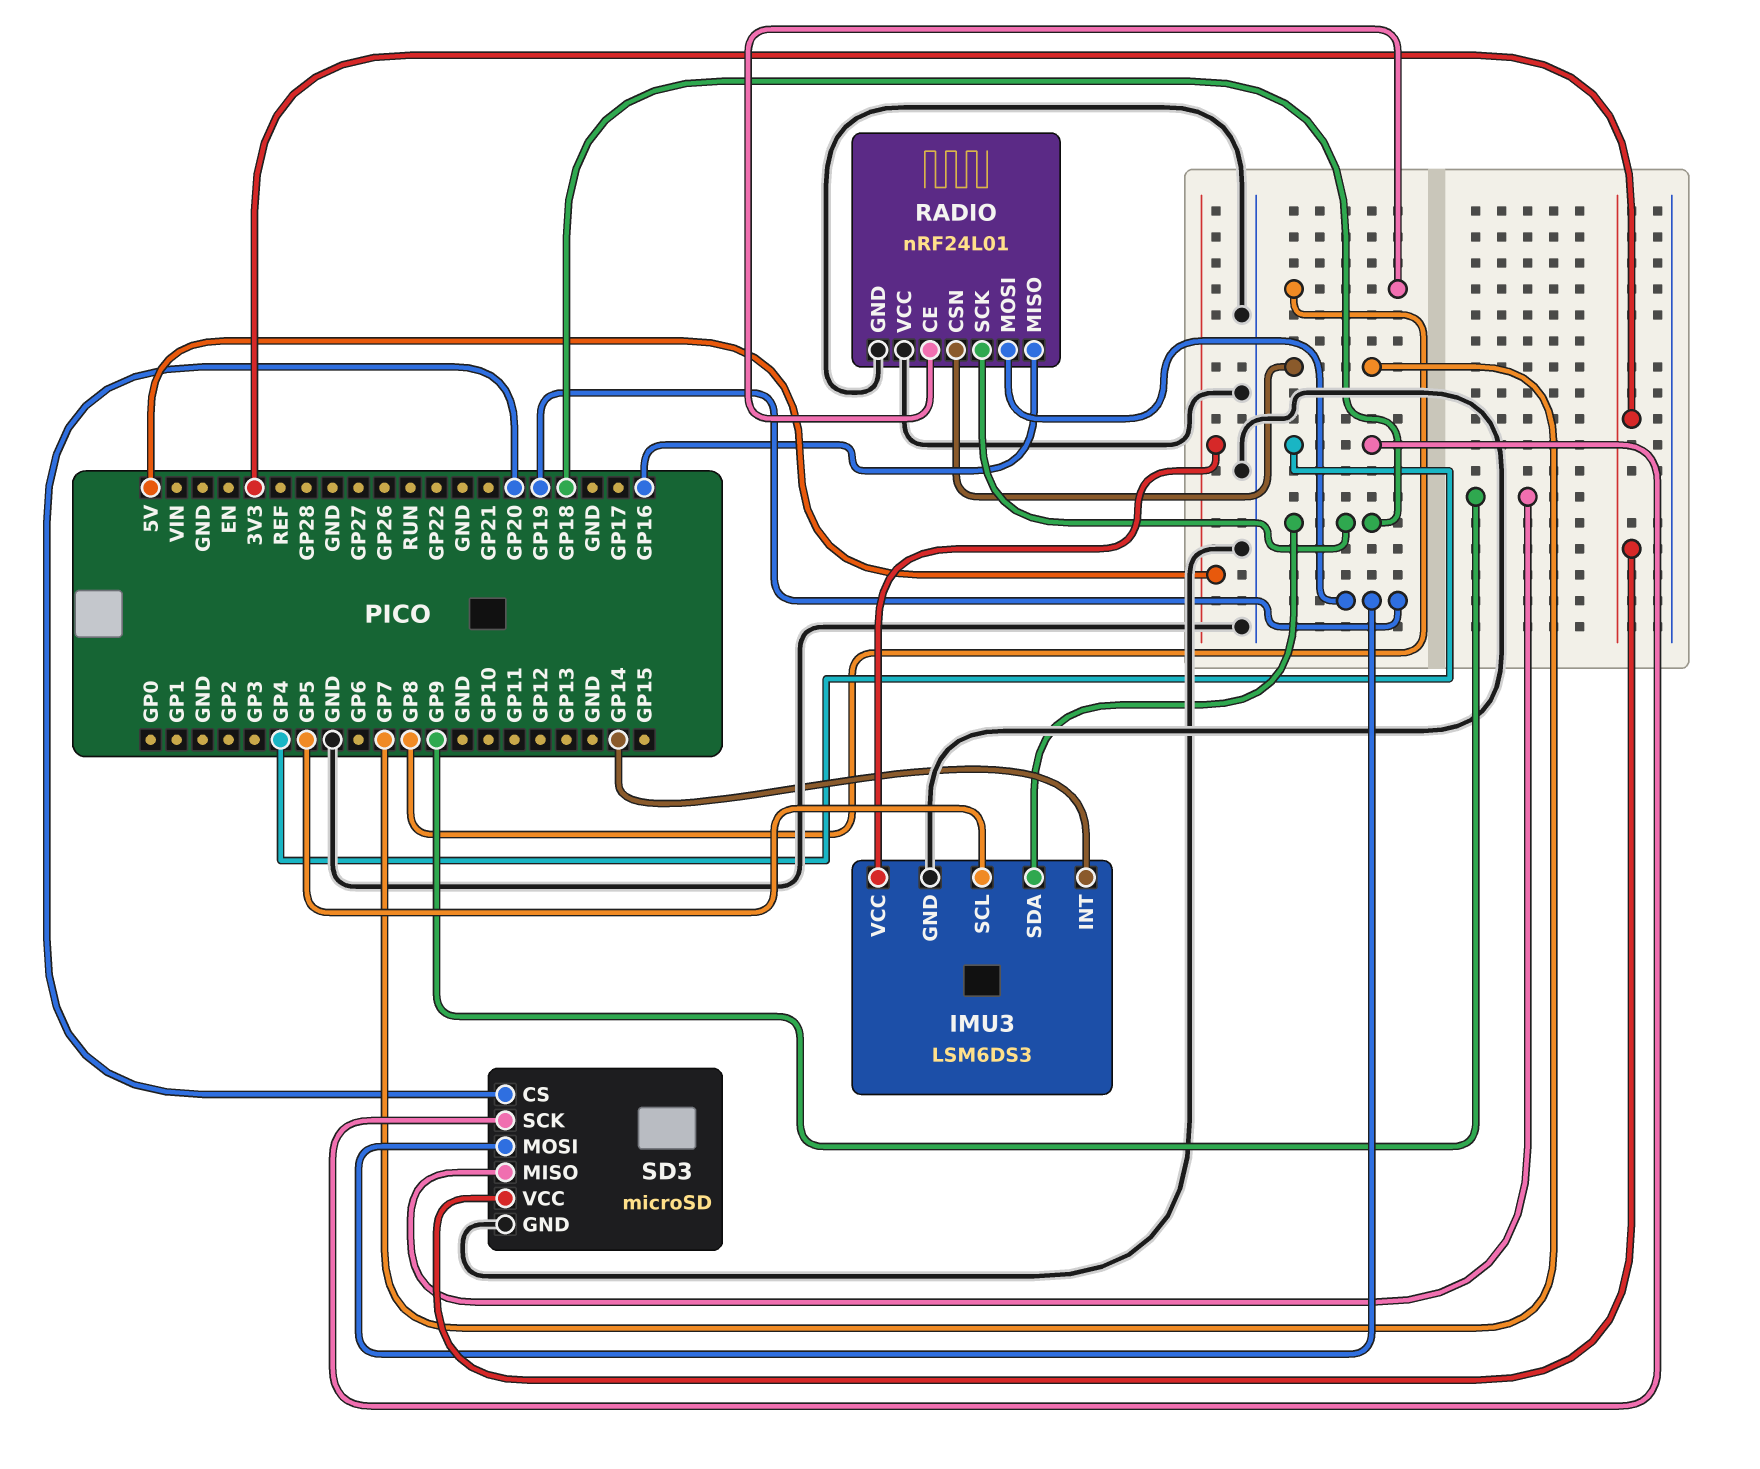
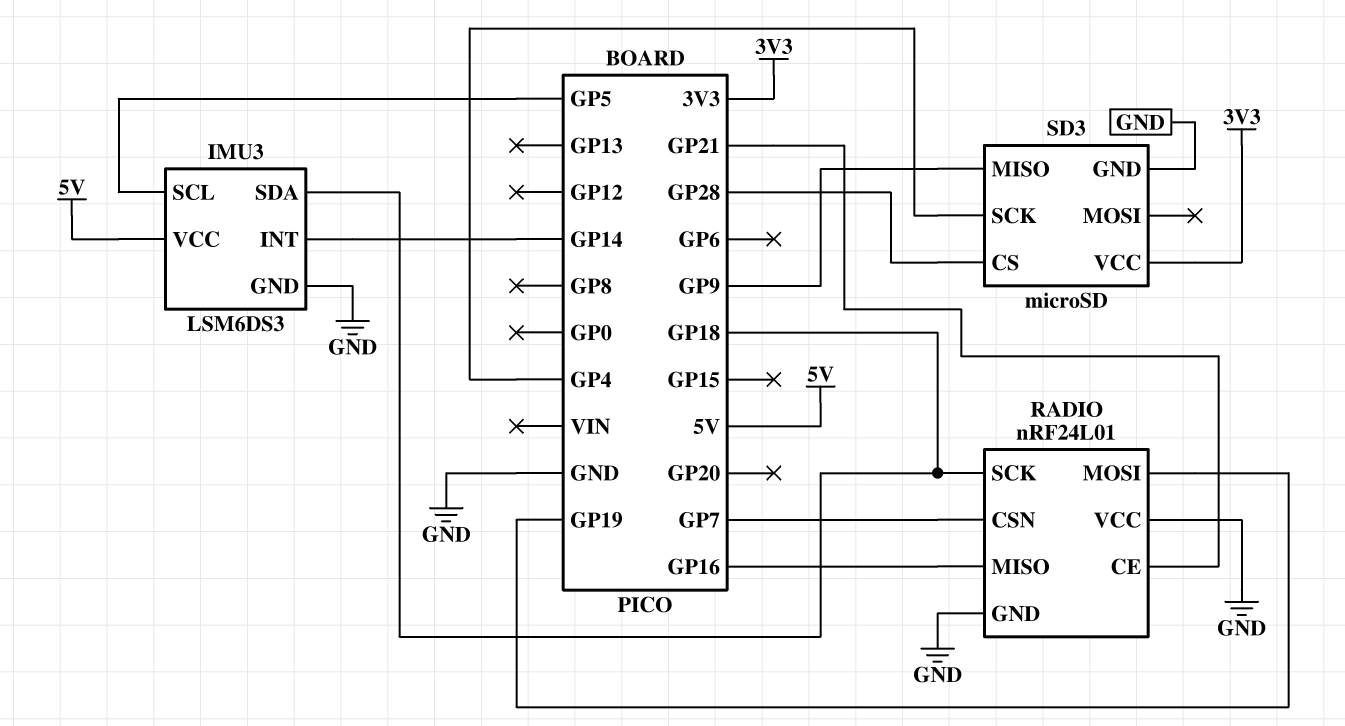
RADIO pin CE: GP8 -> GP21
SD3 pin CS: GP20 -> GP28
SD3 pin MOSI: GP19 -> none

